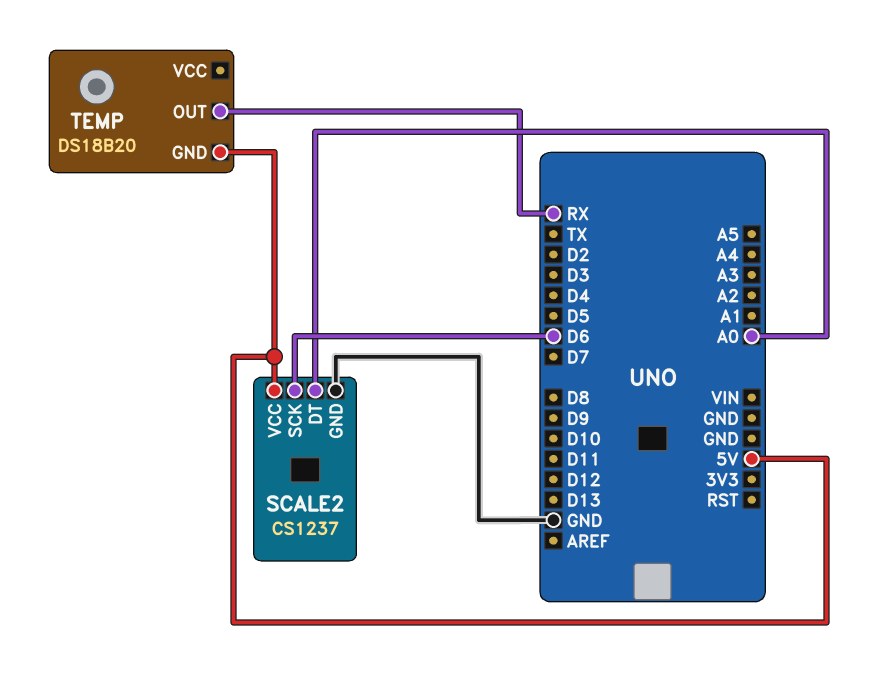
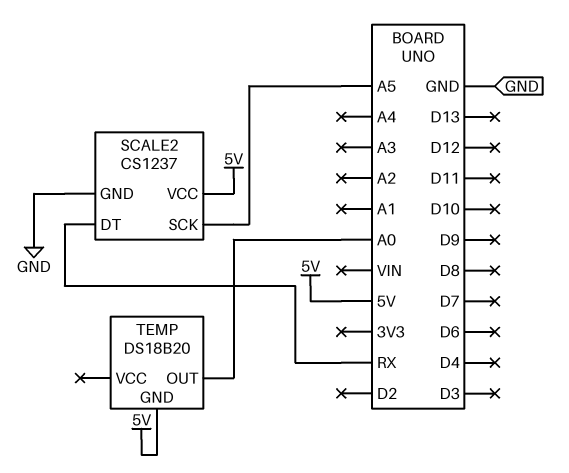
SCALE2 pin DT: A0 -> RX
SCALE2 pin SCK: D6 -> A5
TEMP pin OUT: RX -> A0

